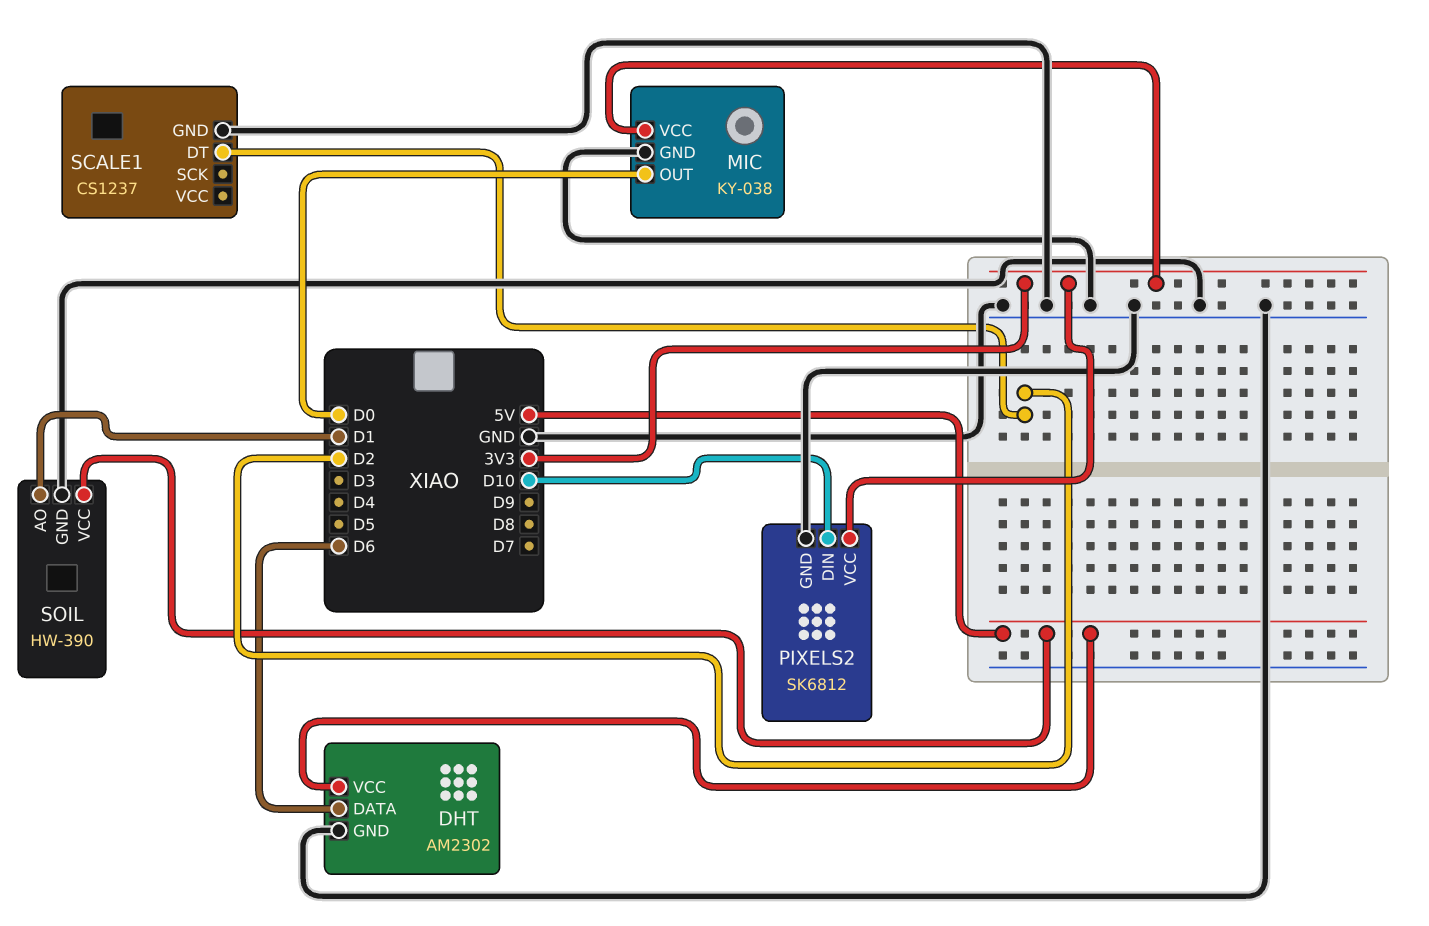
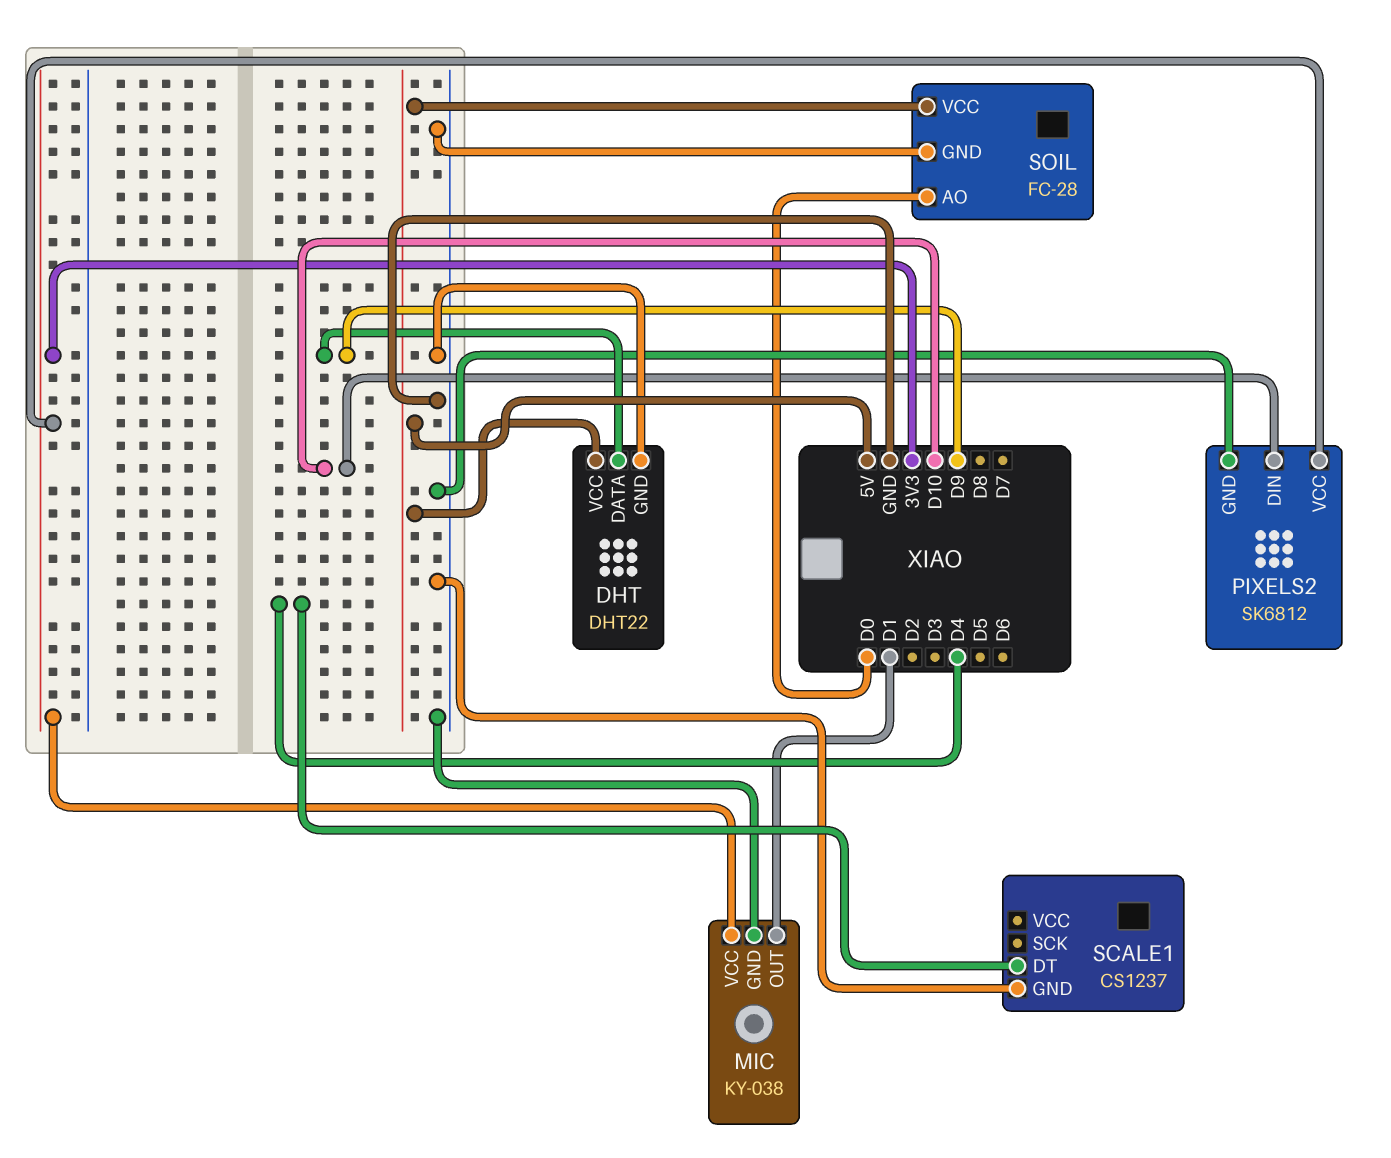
DHT: AM2302 -> DHT22
DHT pin DATA: D6 -> D9
MIC pin OUT: D0 -> D1
SCALE1 pin DT: D2 -> D4
SOIL: HW-390 -> FC-28
SOIL pin AO: D1 -> D0

